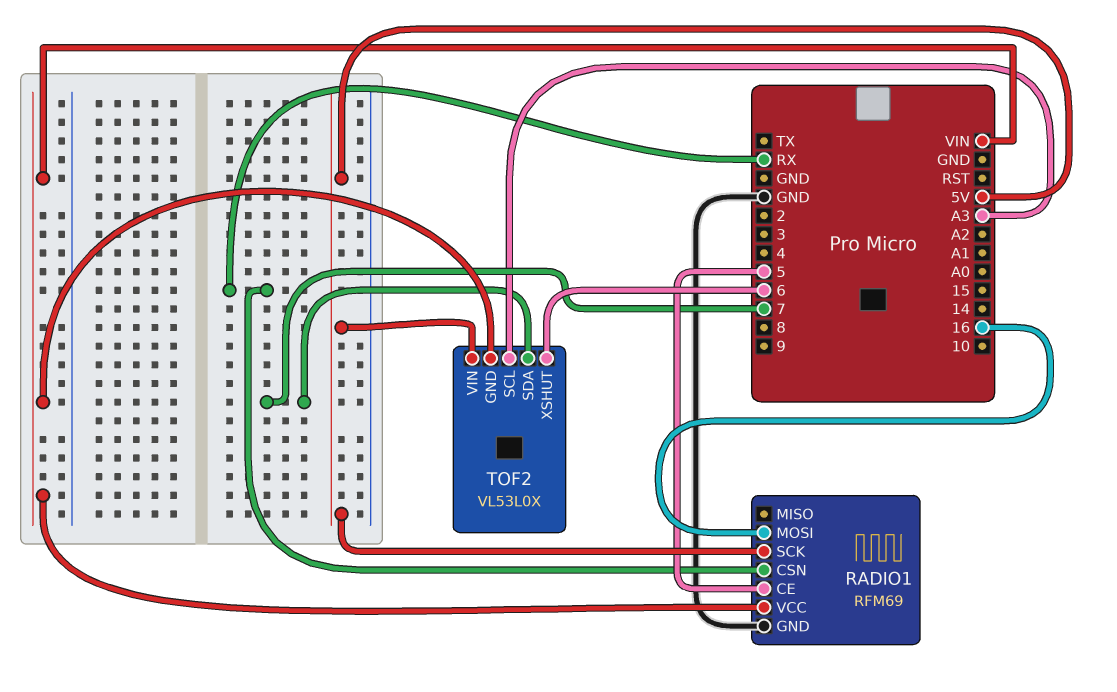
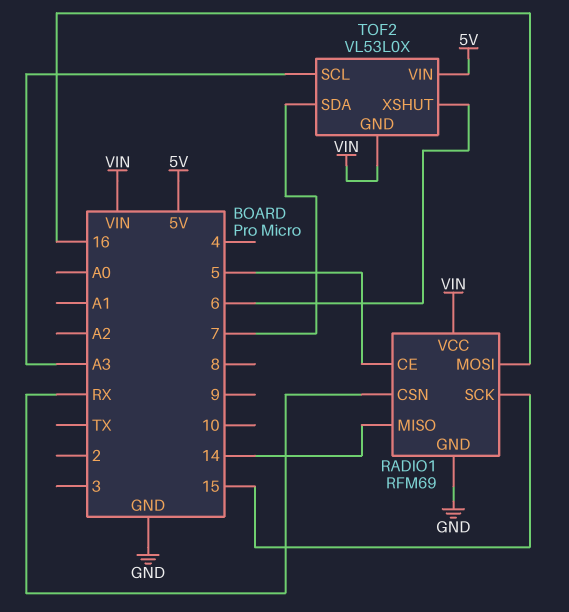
RADIO1 pin MISO: none -> 14
RADIO1 pin SCK: 5V -> 15

